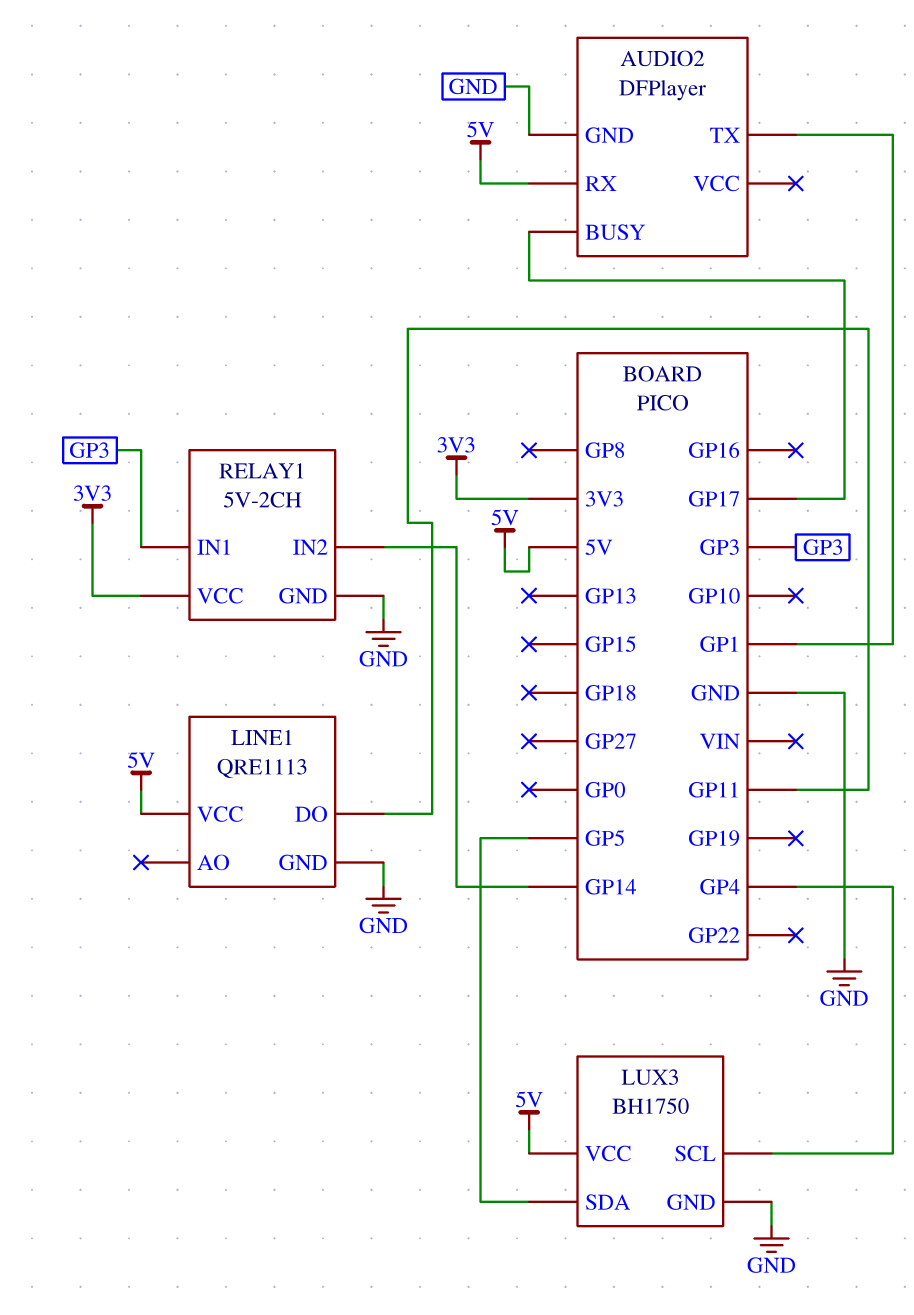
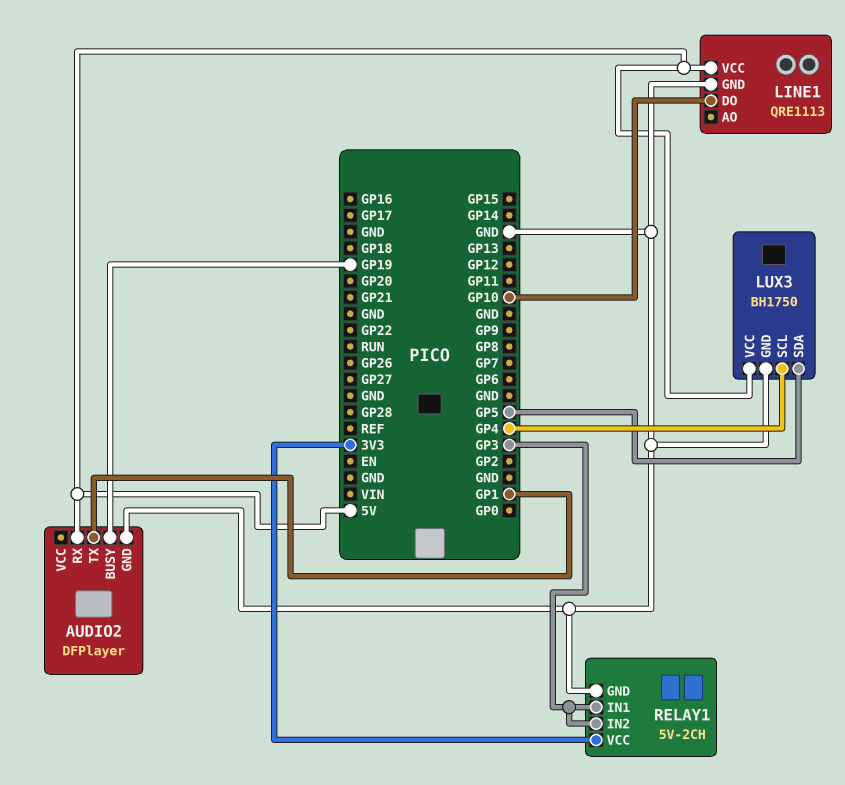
AUDIO2 pin BUSY: GP17 -> GP19
LINE1 pin DO: GP11 -> GP10
RELAY1 pin IN2: GP14 -> GP3

